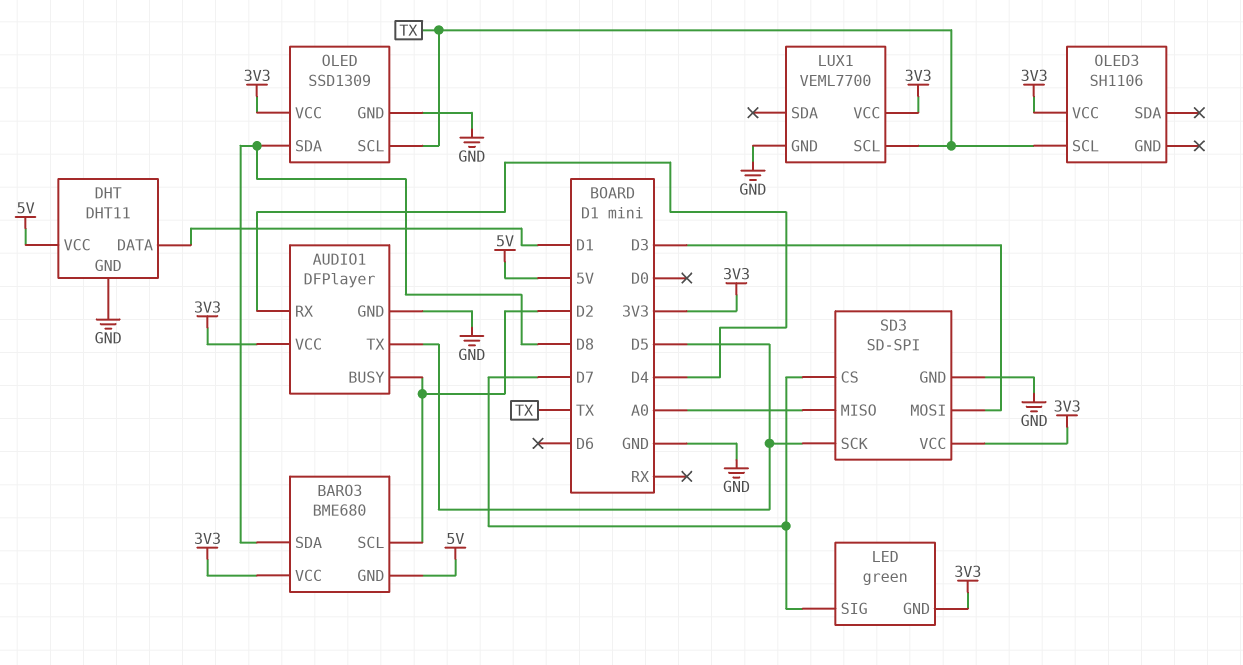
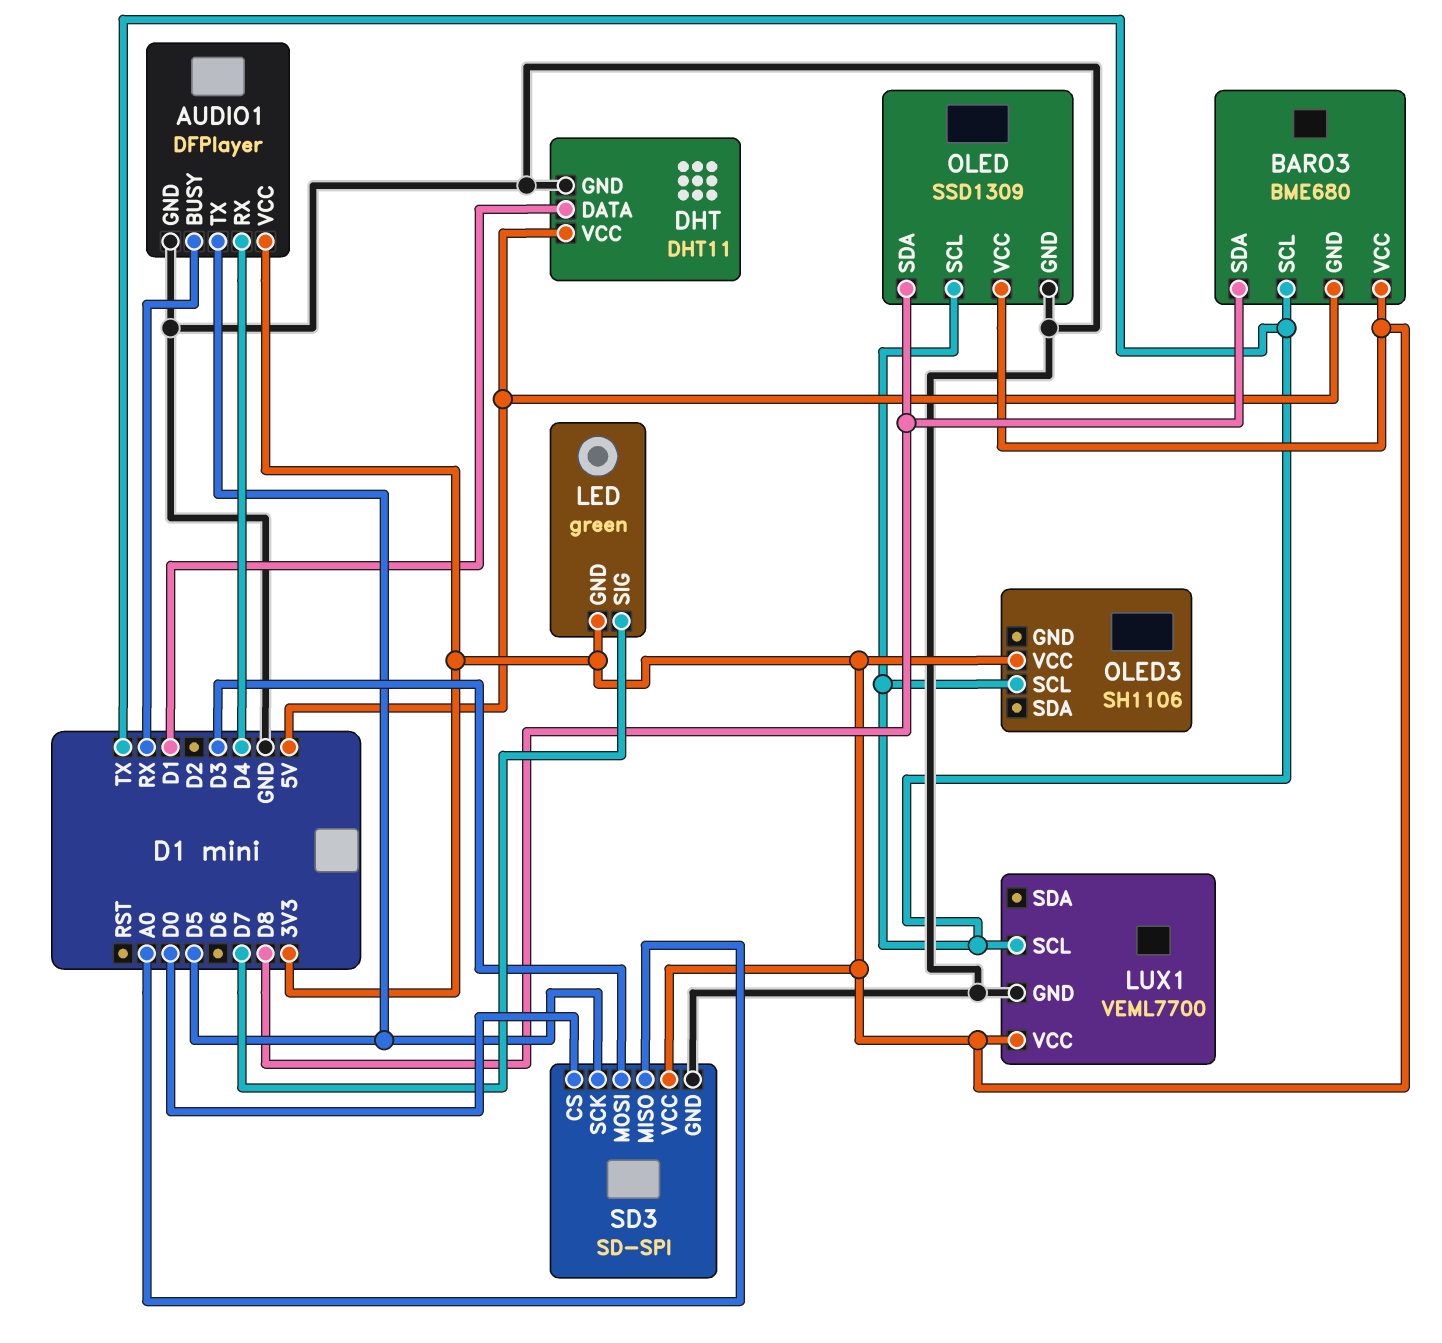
AUDIO1 pin BUSY: D2 -> RX
BARO3 pin SCL: D2 -> TX
SD3 pin CS: D7 -> D0

